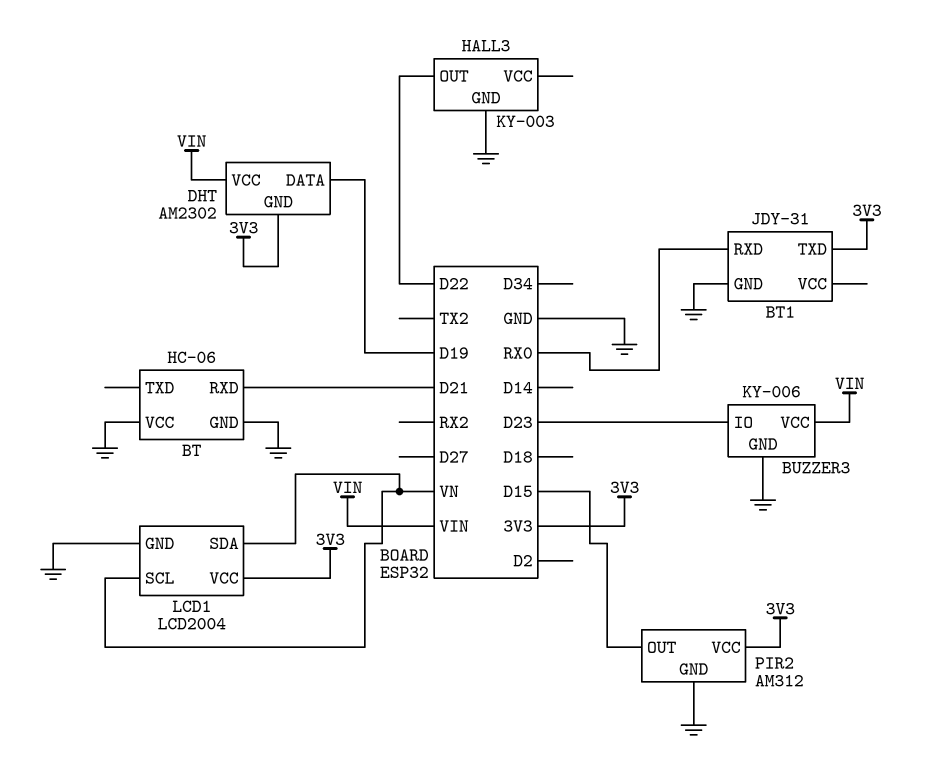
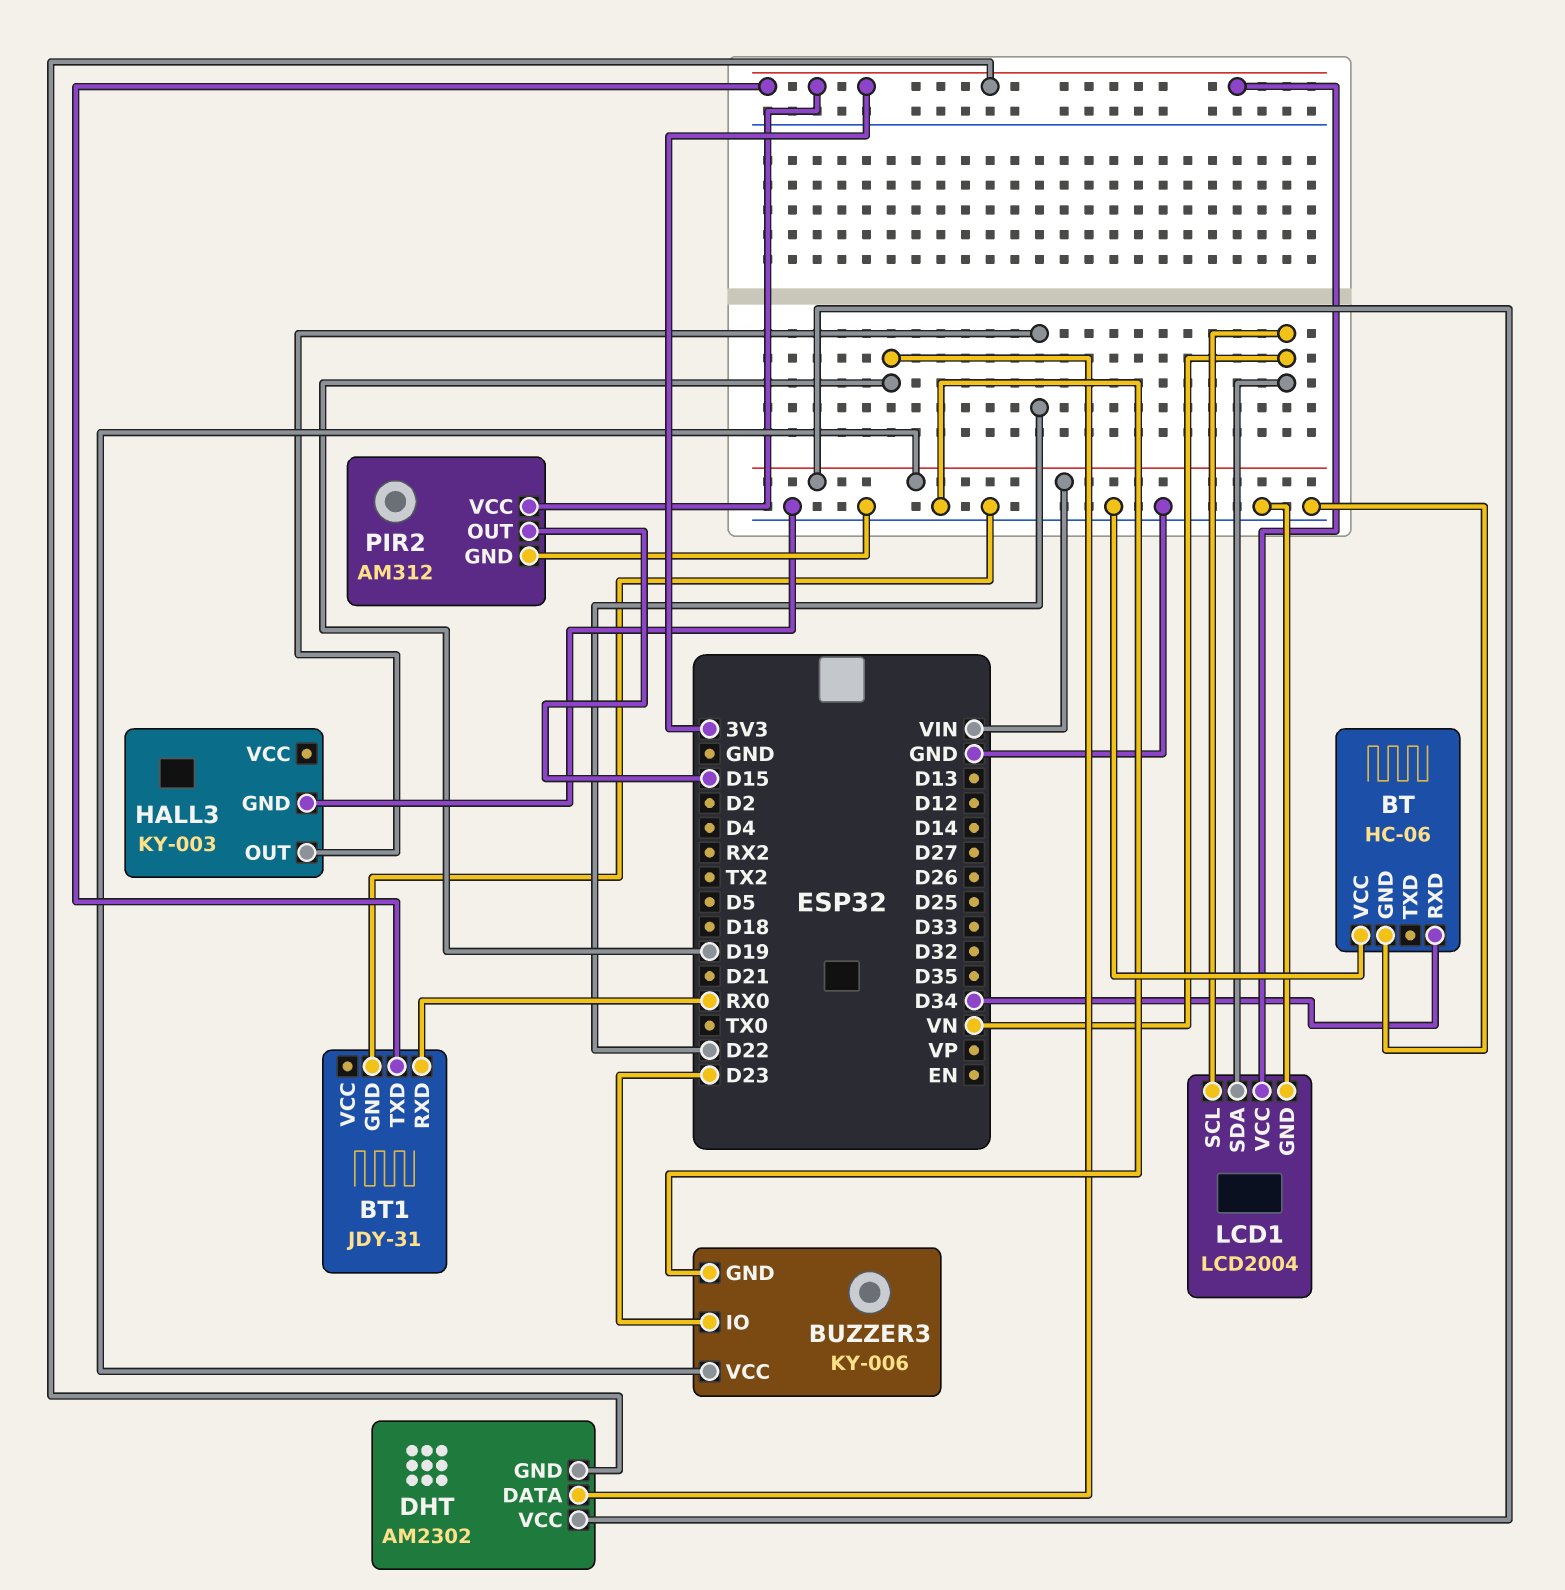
BT pin RXD: D21 -> D34

